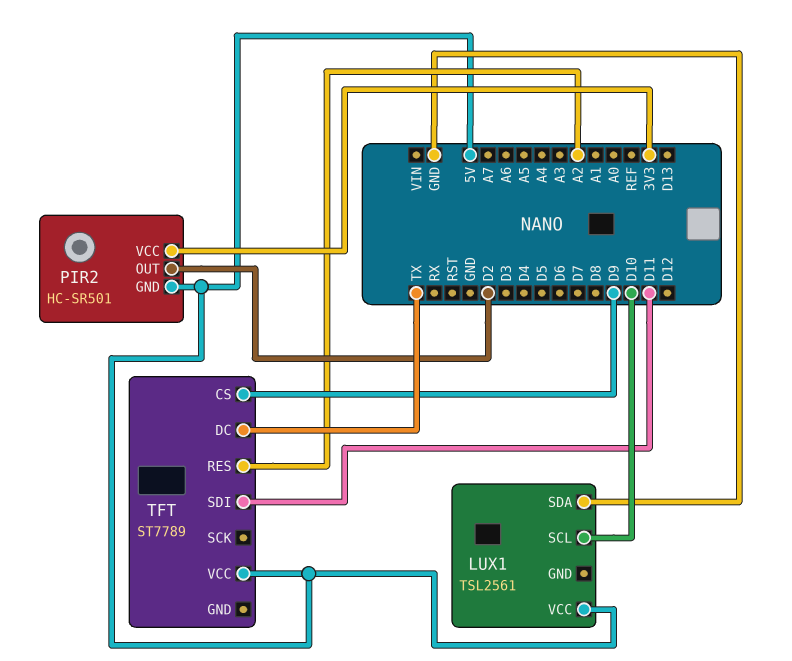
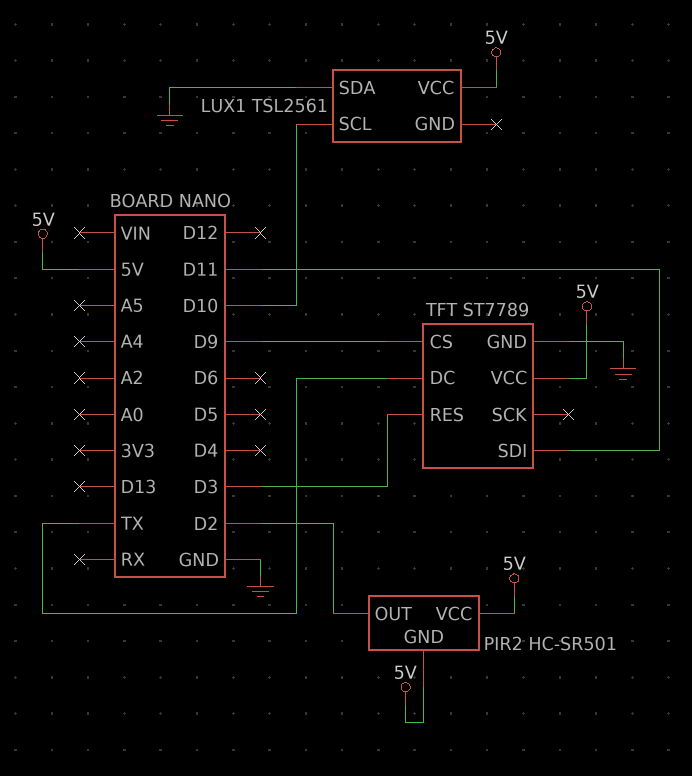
PIR2 pin VCC: 3V3 -> 5V
TFT pin GND: none -> GND
TFT pin RES: A2 -> D3

